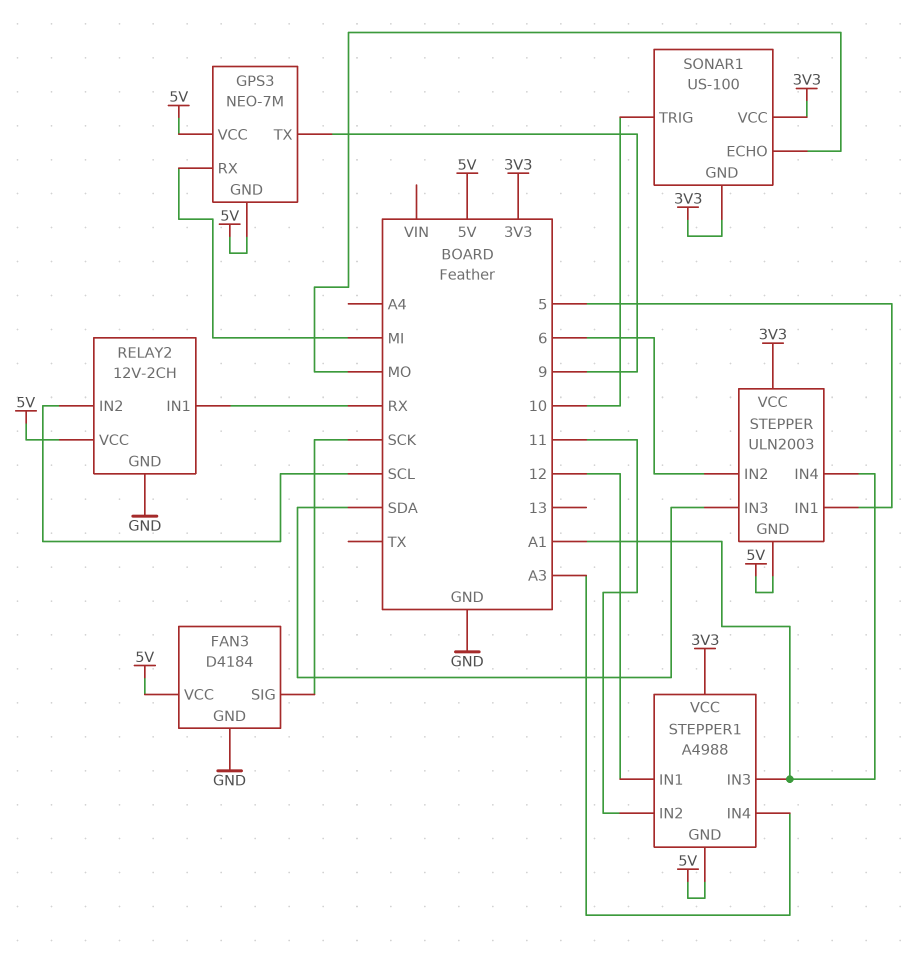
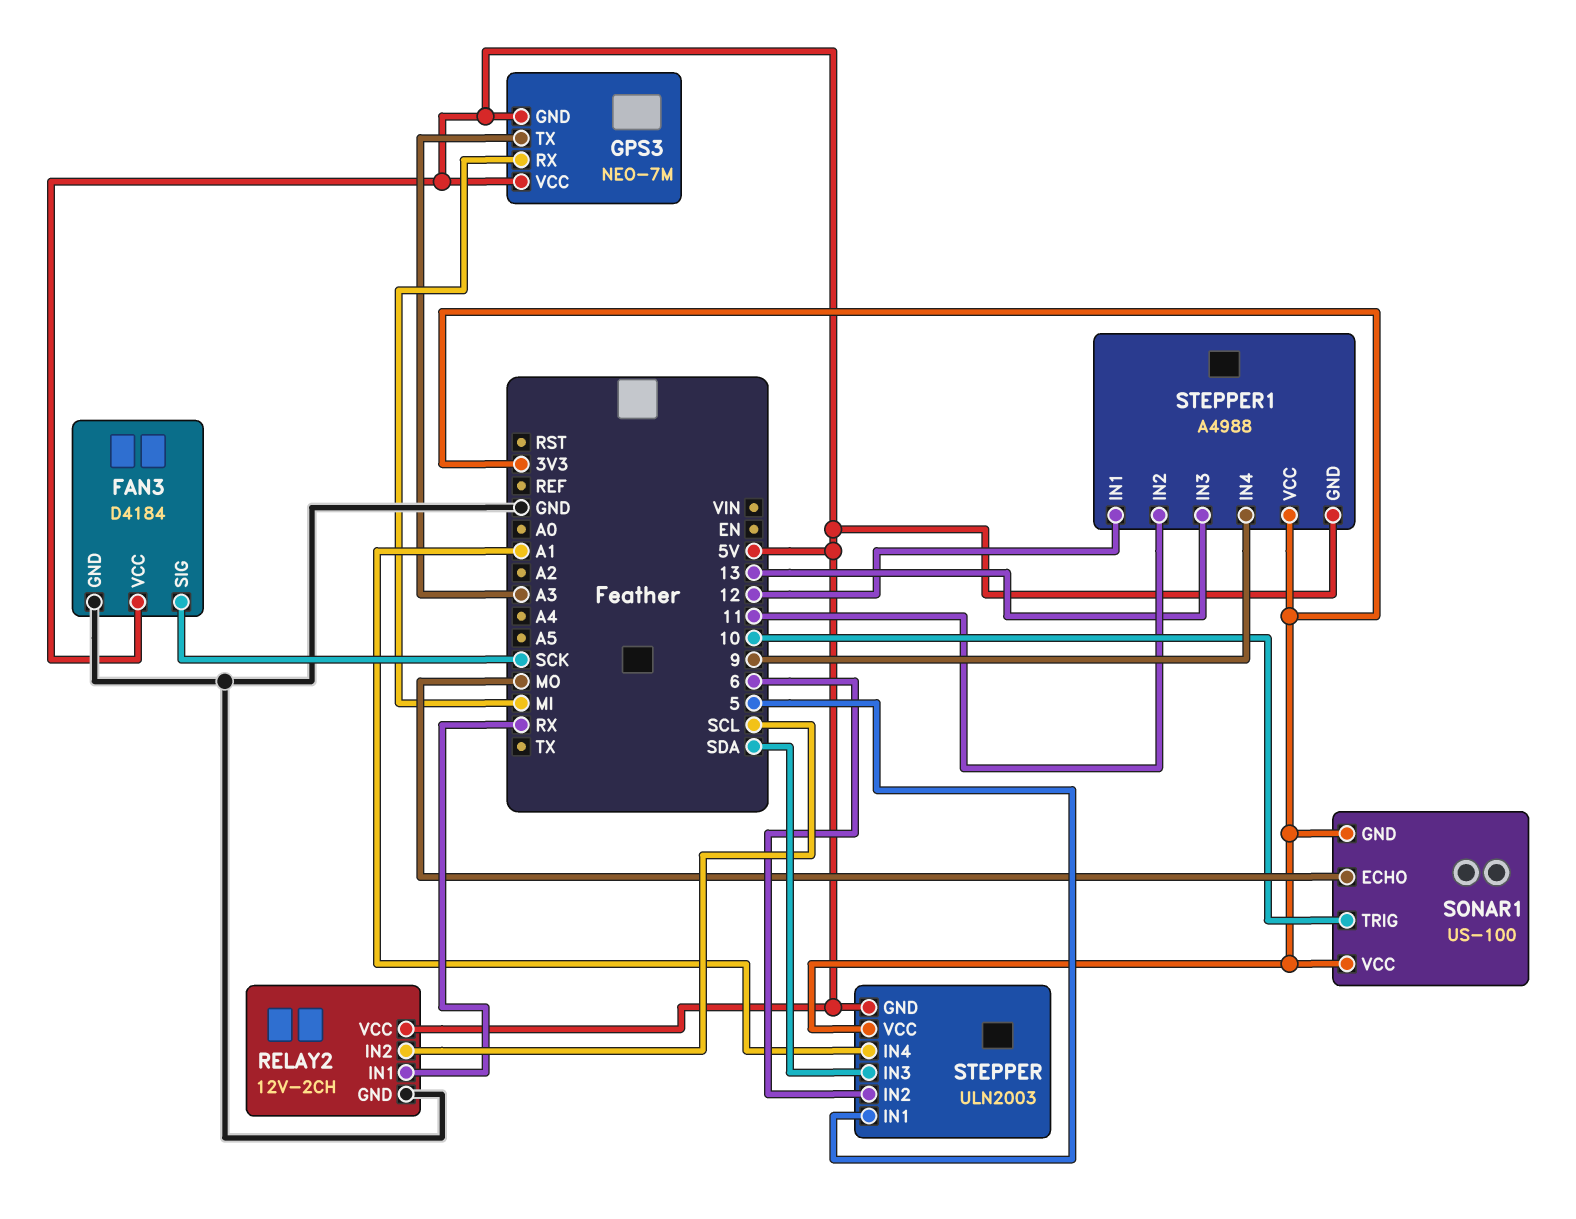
GPS3 pin TX: 9 -> A3
STEPPER1 pin IN3: A1 -> 13
STEPPER1 pin IN4: A3 -> 9

